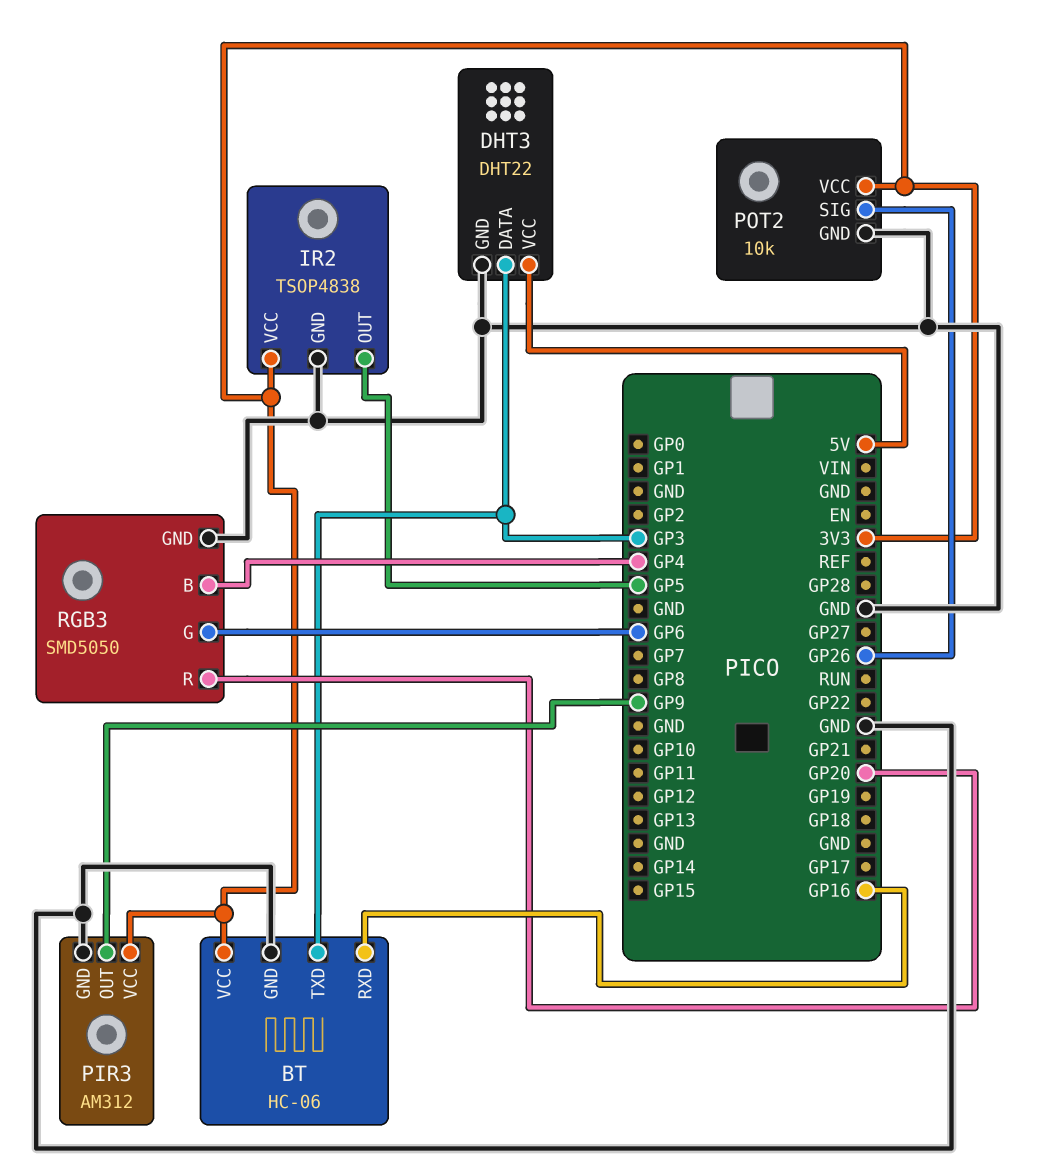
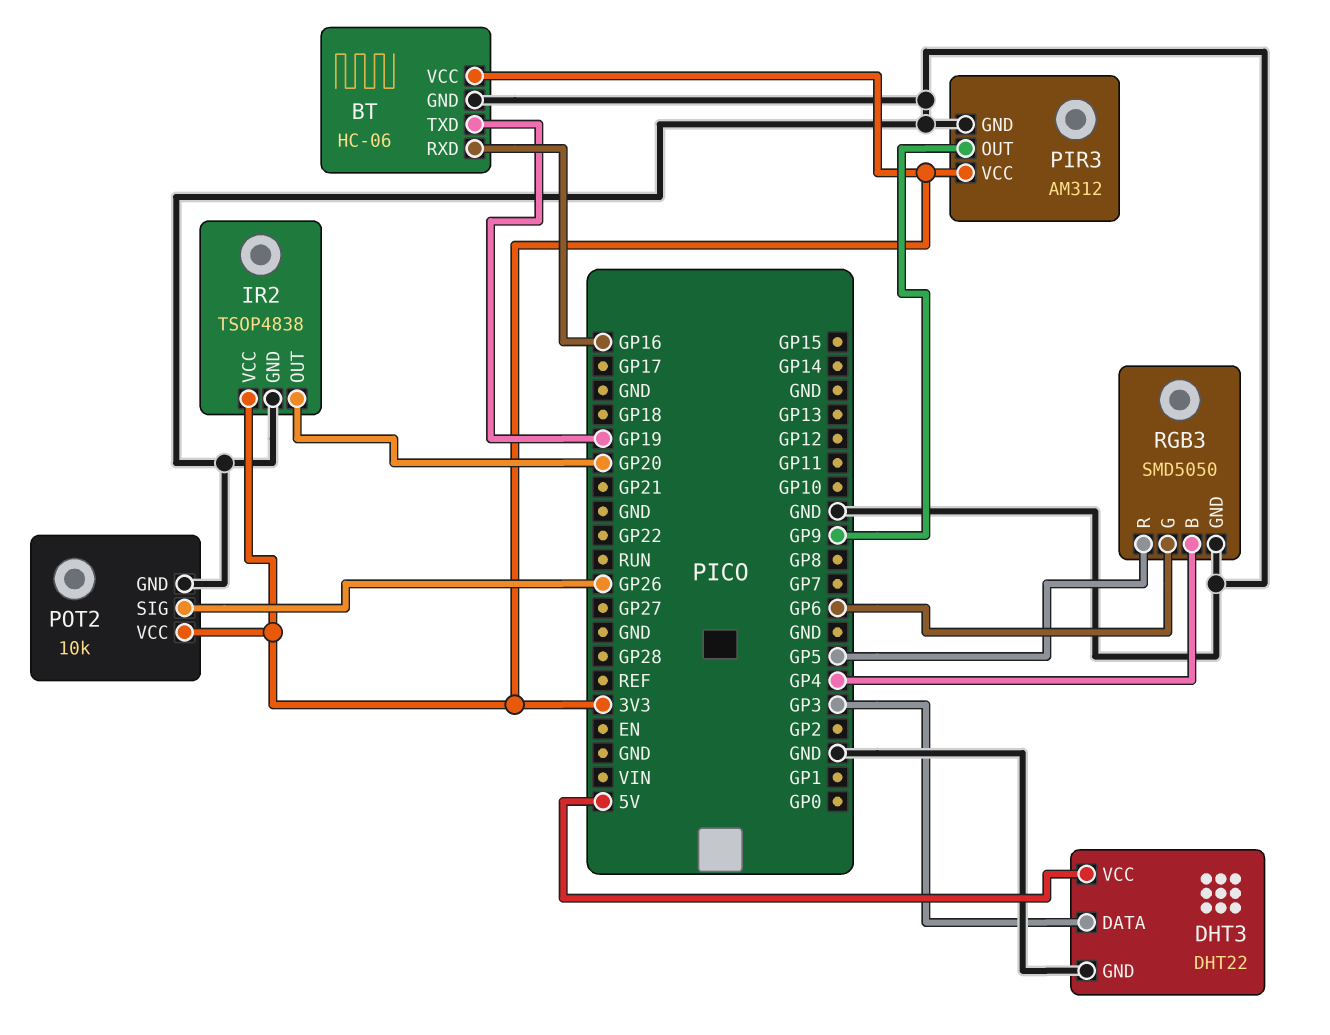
BT pin TXD: GP3 -> GP19
IR2 pin OUT: GP5 -> GP20
RGB3 pin R: GP20 -> GP5

